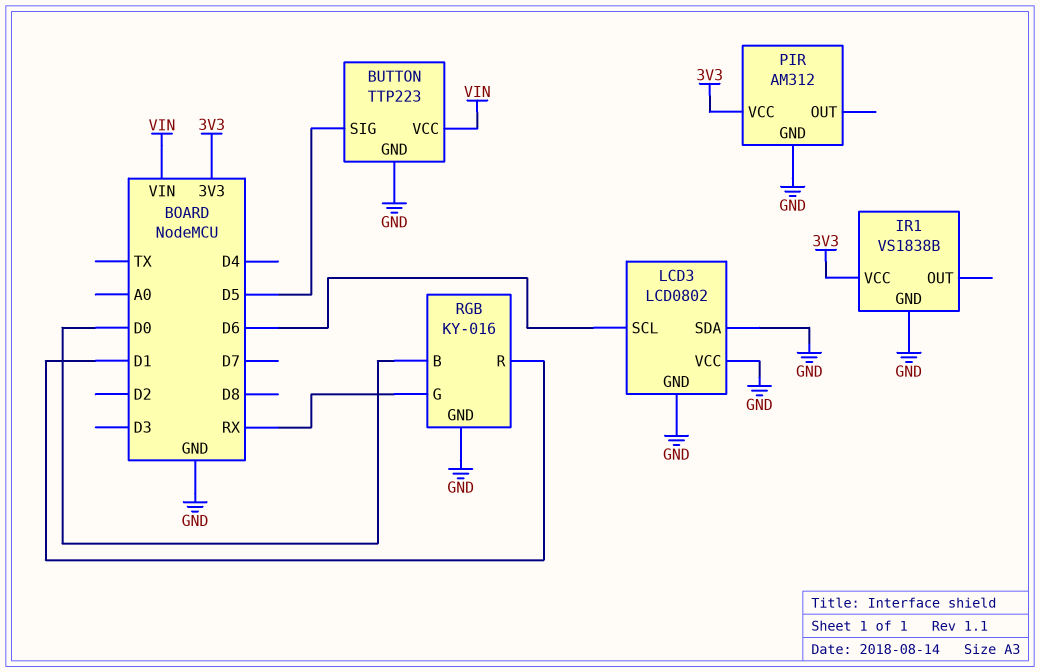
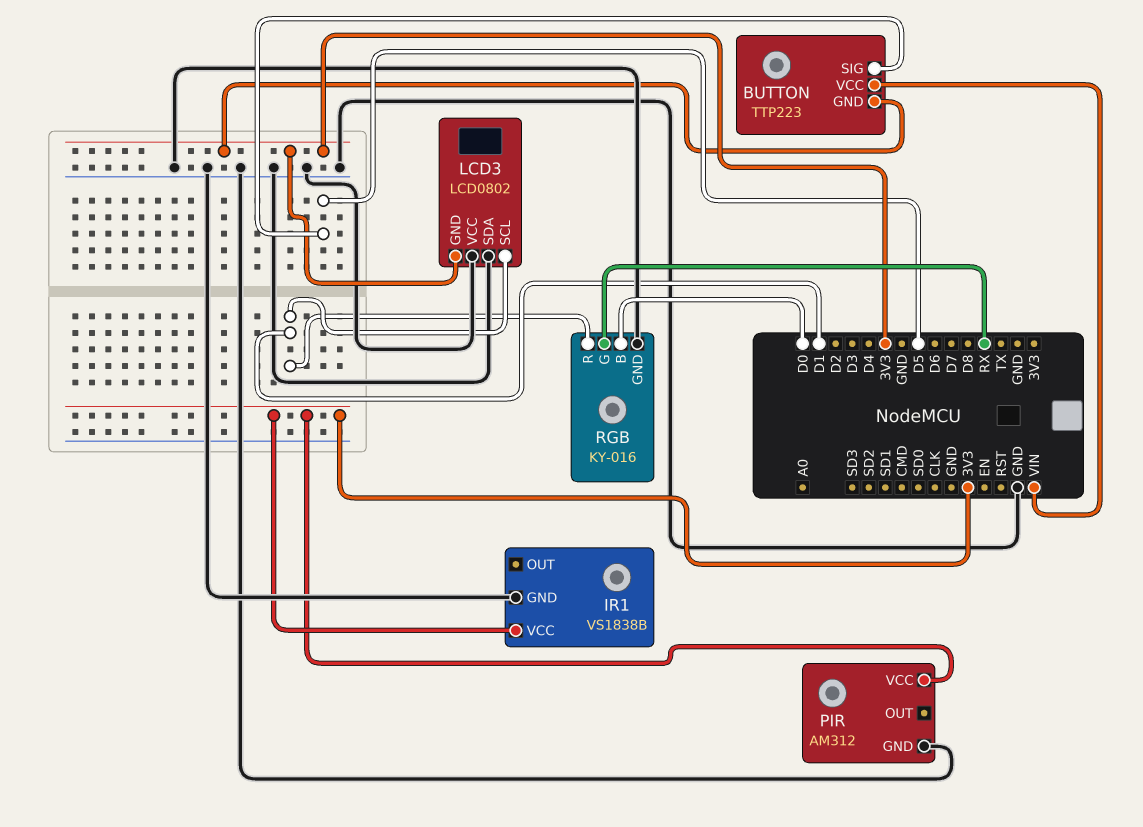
BUTTON pin GND: GND -> 3V3
LCD3 pin GND: GND -> 3V3
LCD3 pin SCL: D6 -> D1

